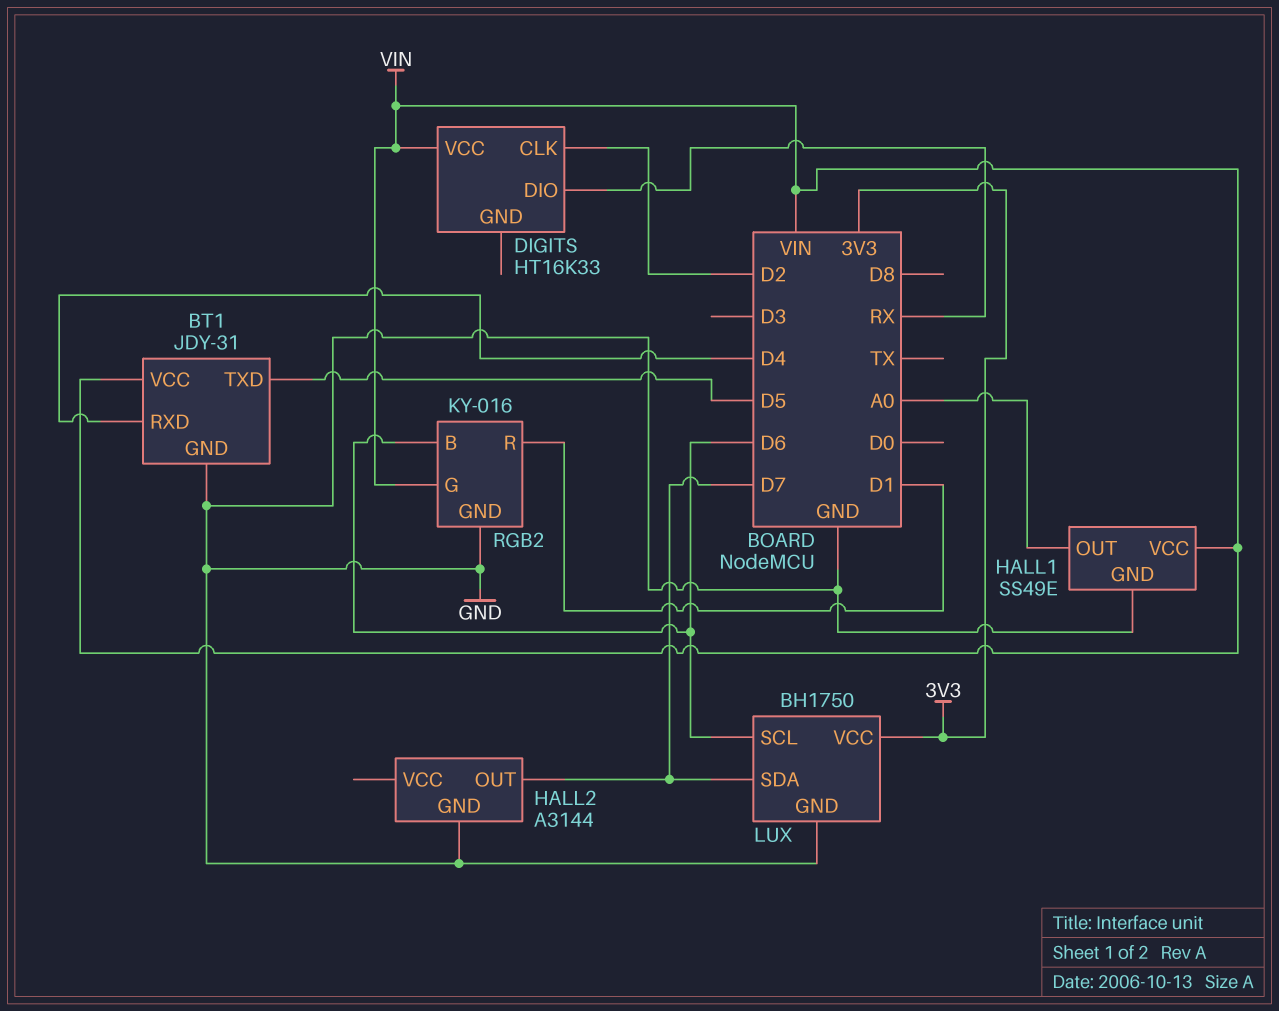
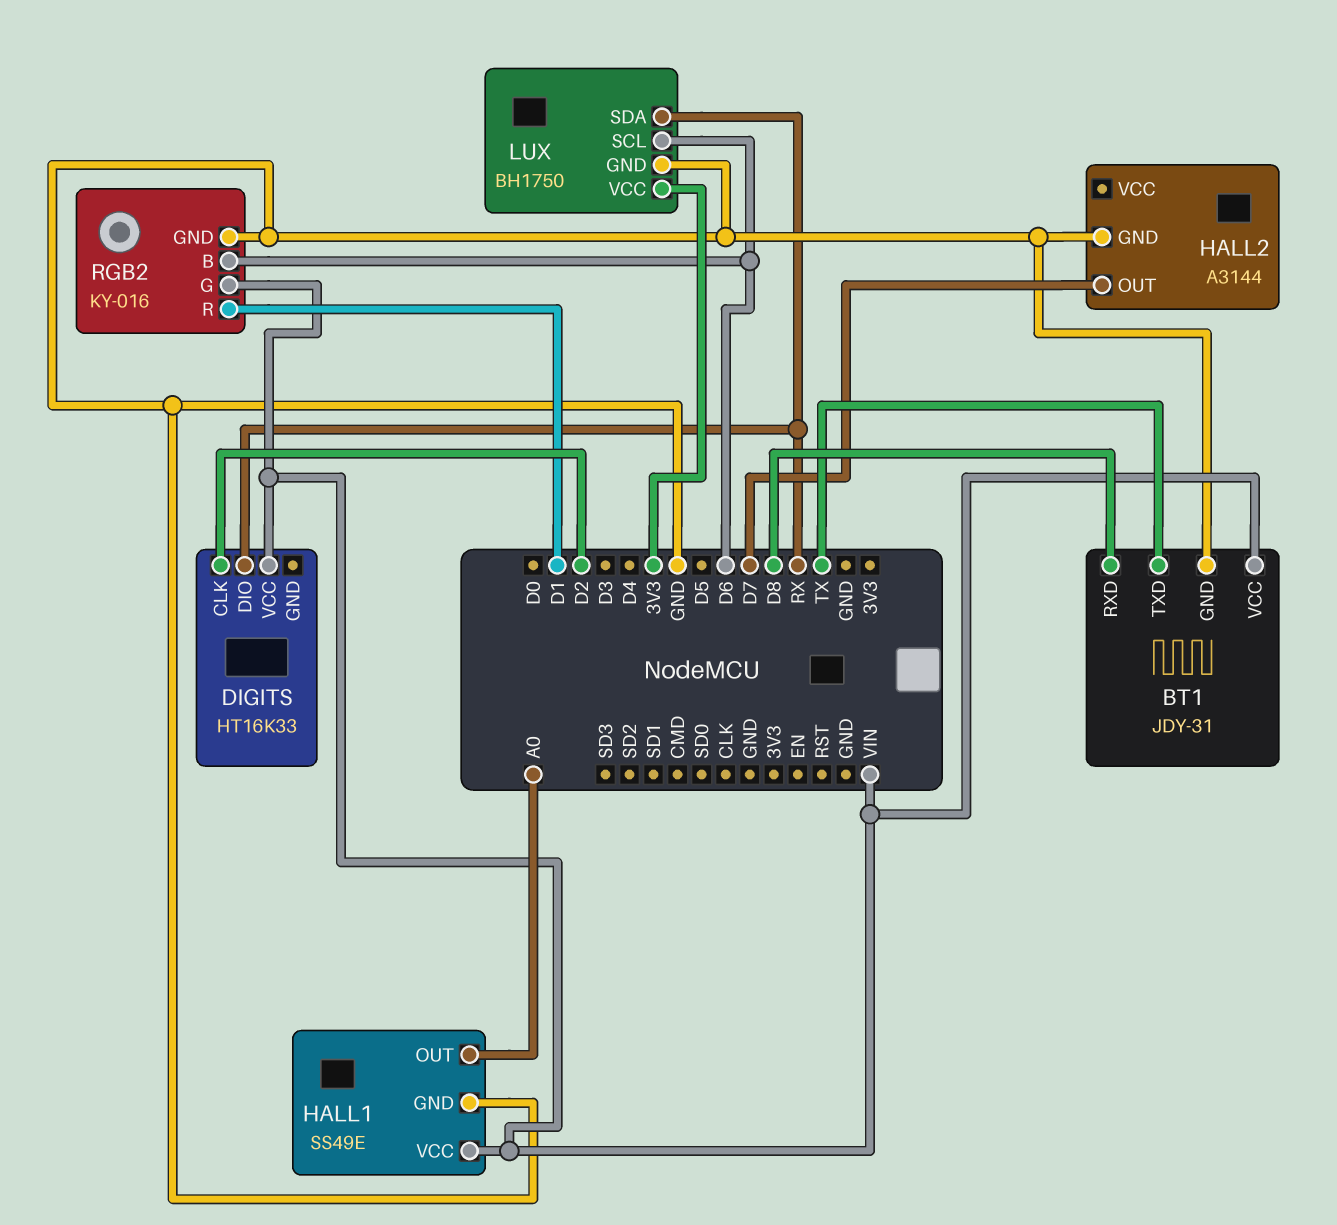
BT1 pin RXD: D4 -> D8
BT1 pin TXD: D5 -> TX
LUX pin SDA: D7 -> RX

